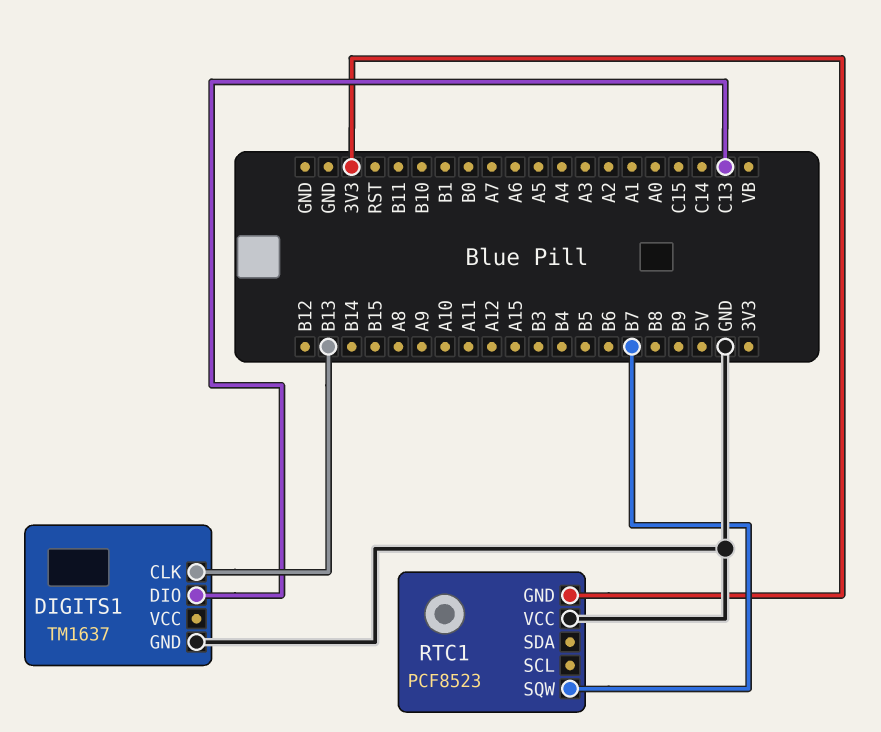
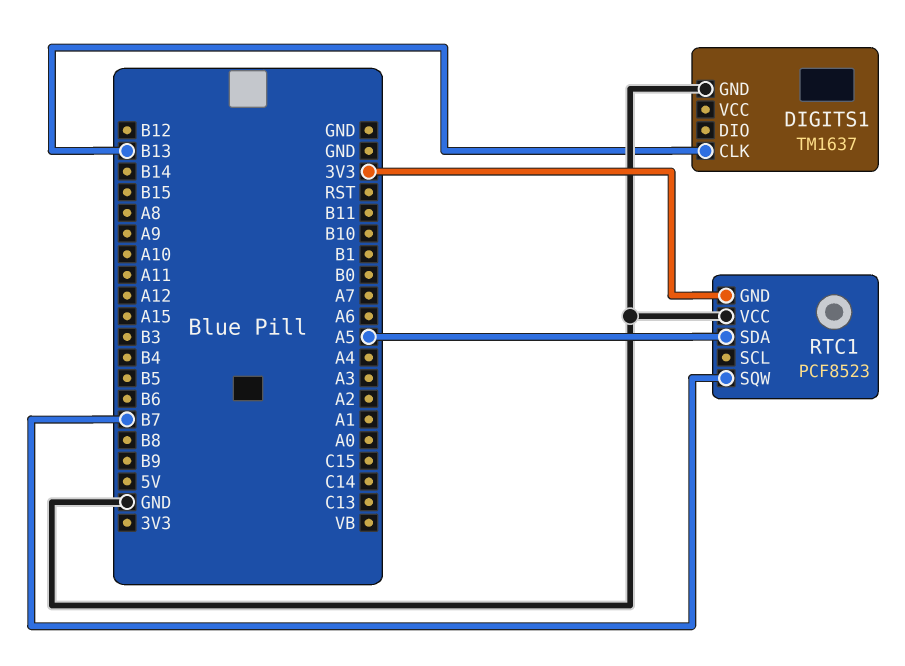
DIGITS1 pin DIO: C13 -> none
RTC1 pin SDA: none -> A5

